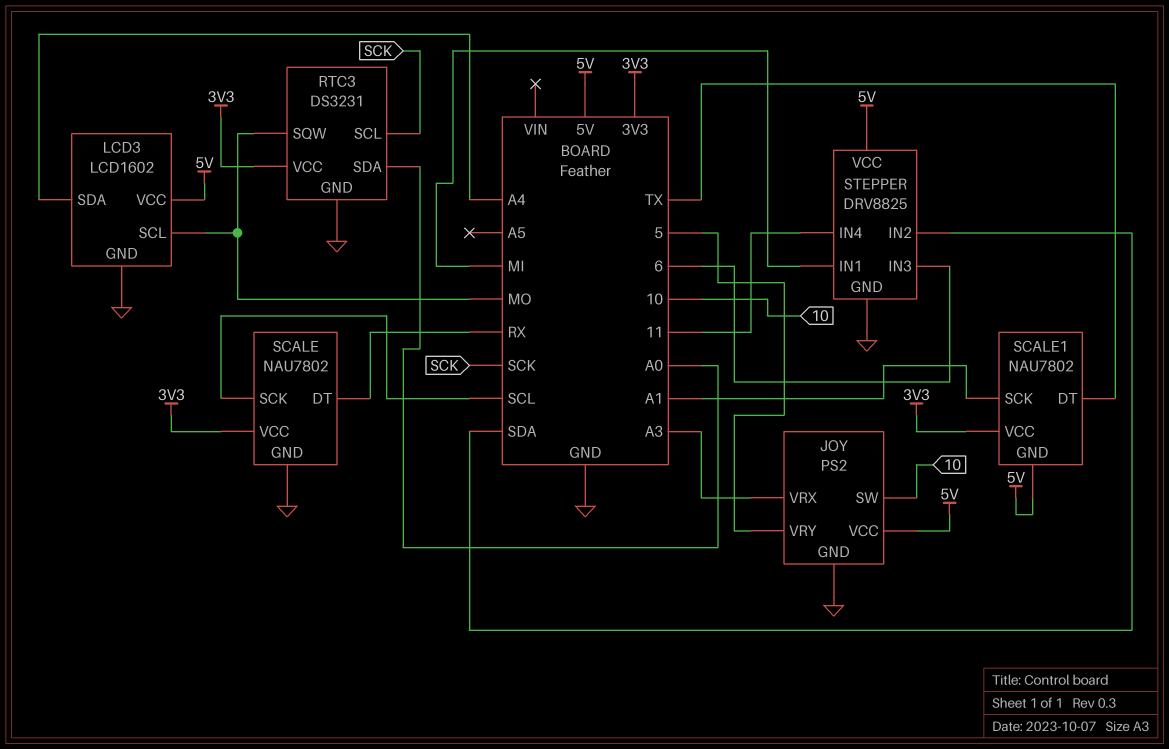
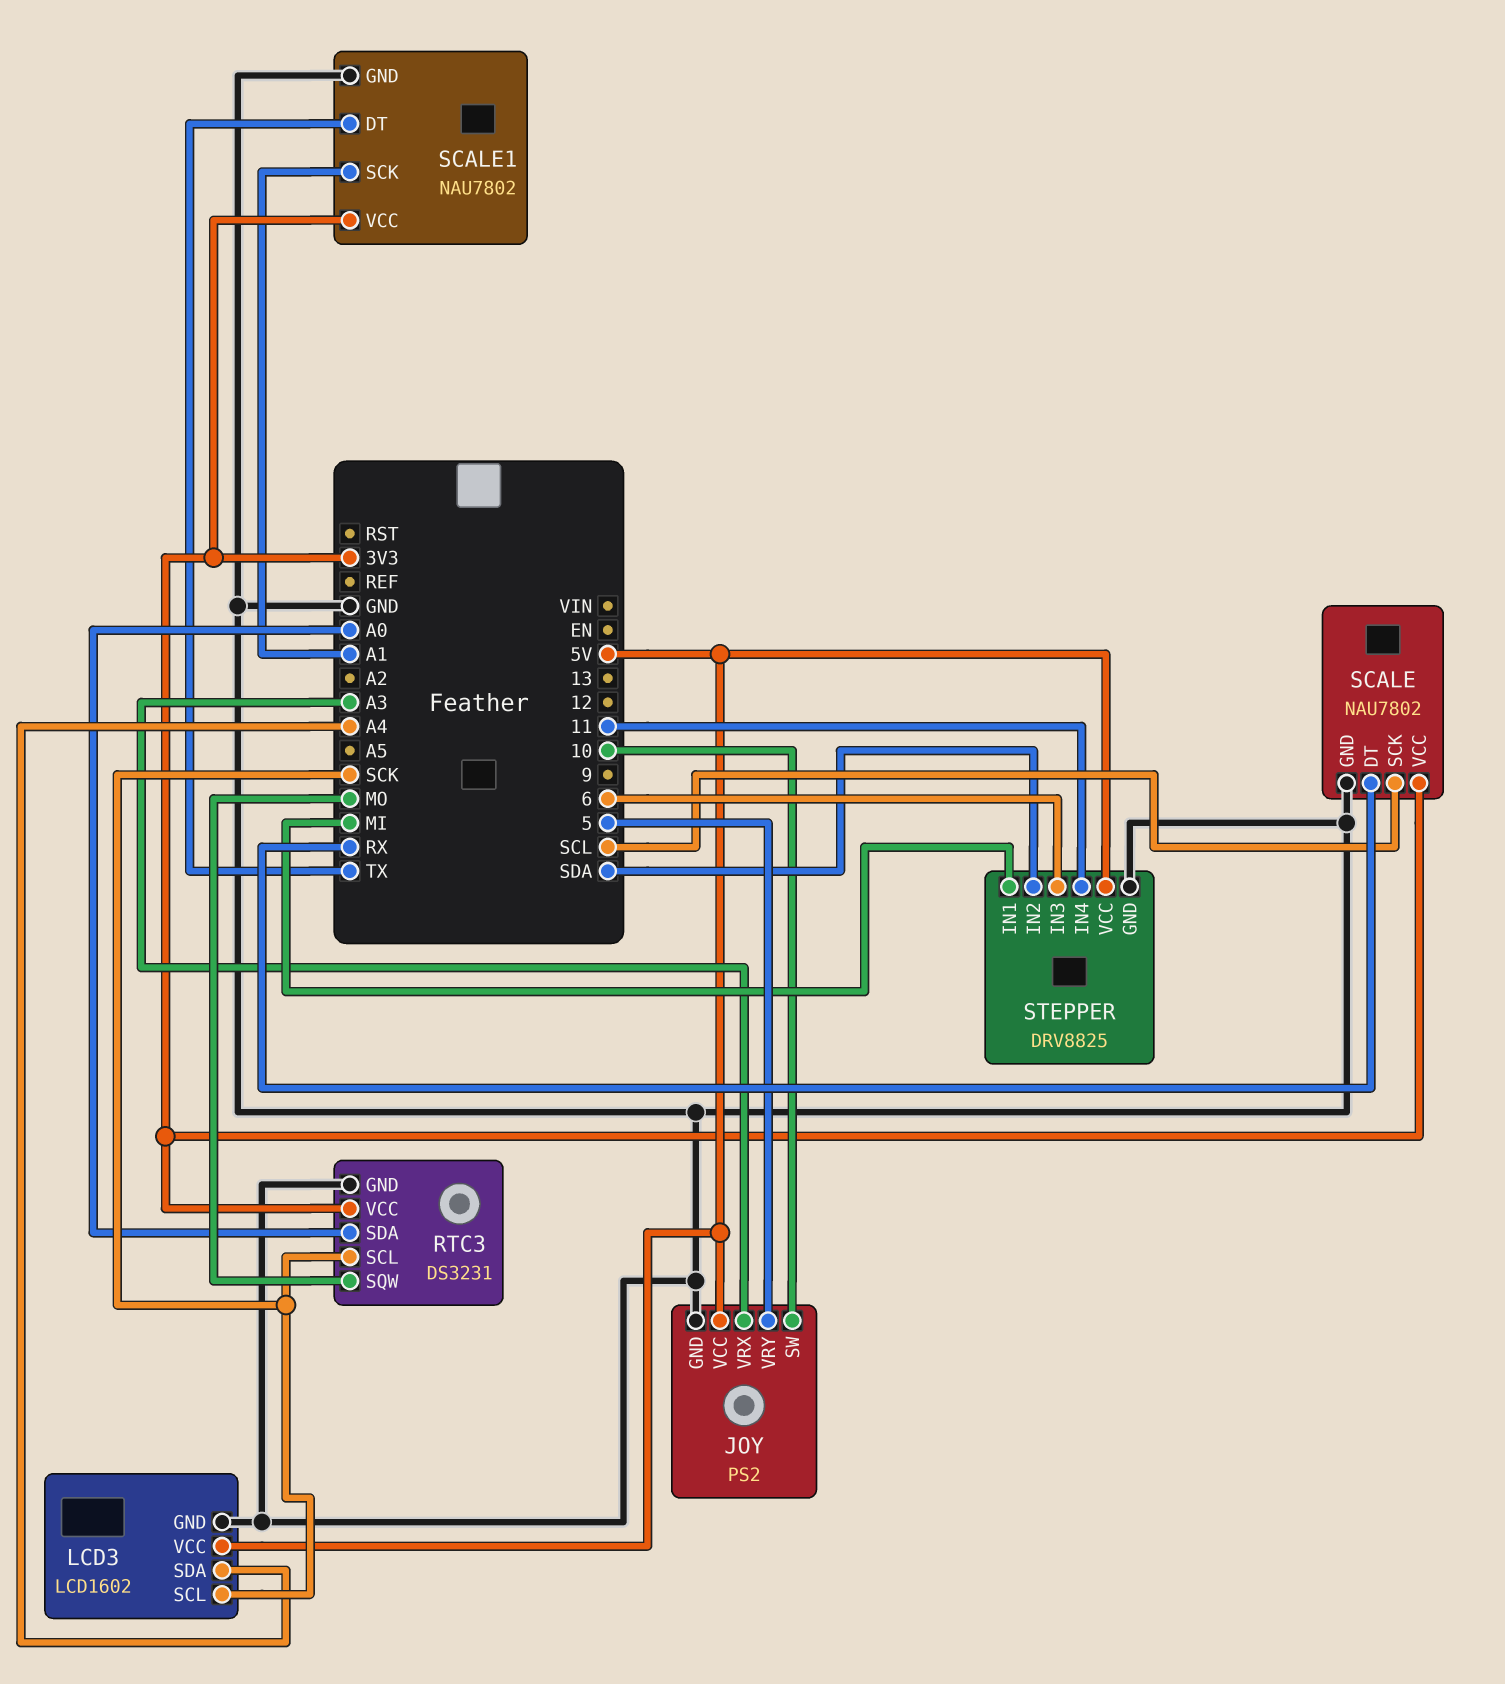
LCD3 pin SCL: MO -> SCK
SCALE1 pin GND: 5V -> GND

